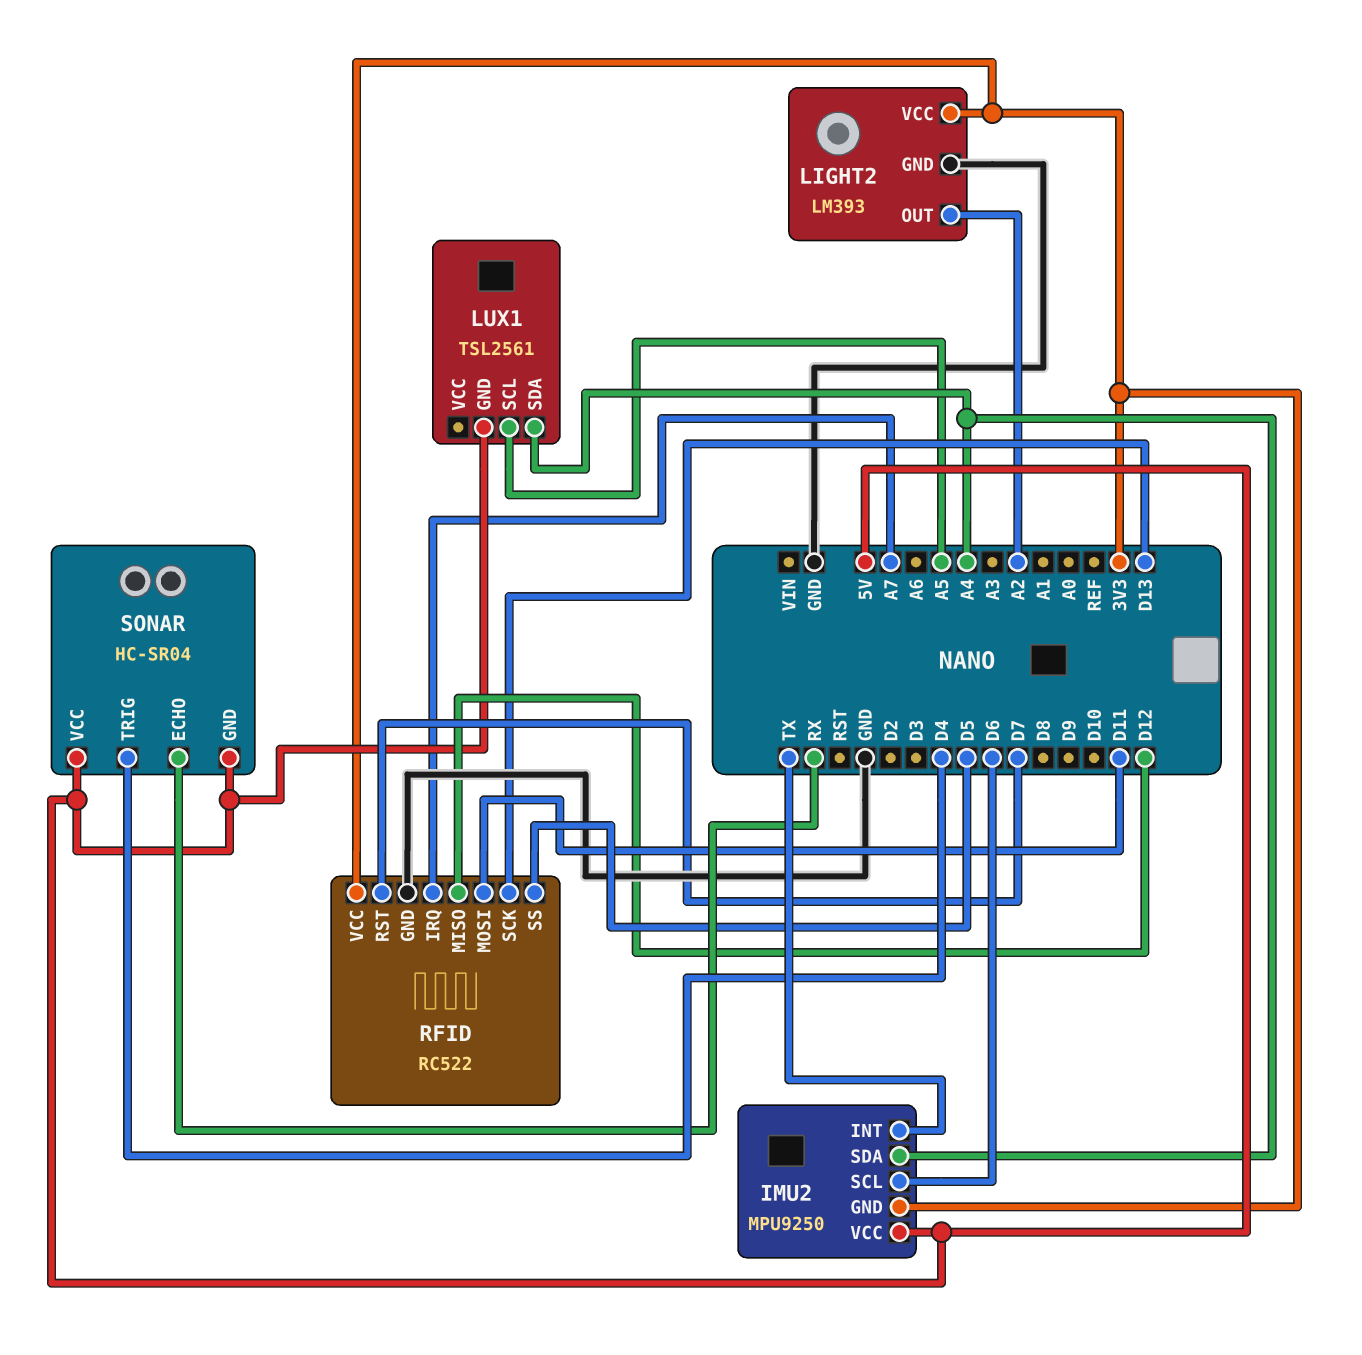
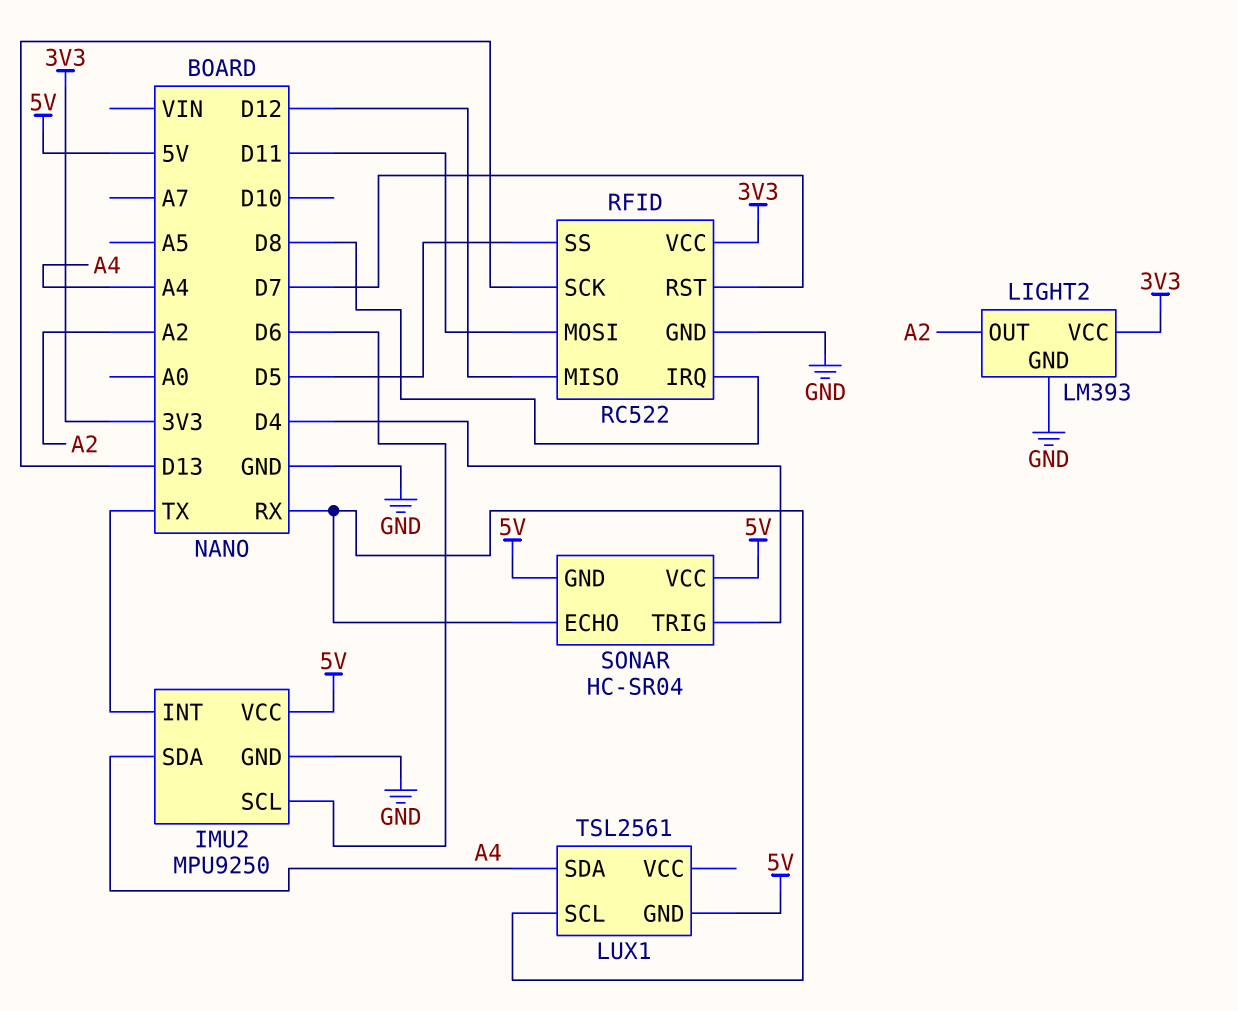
IMU2 pin GND: 3V3 -> GND
LUX1 pin SCL: A5 -> RX
RFID pin IRQ: A7 -> D8

